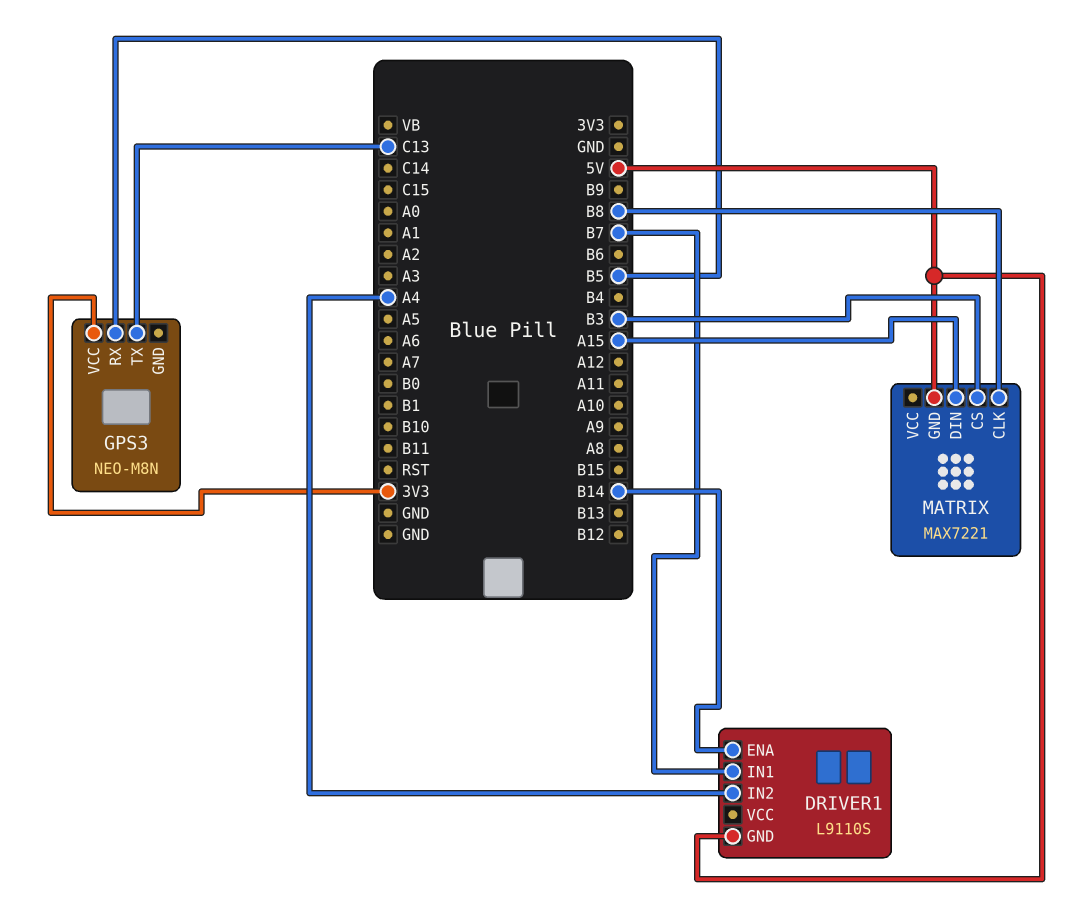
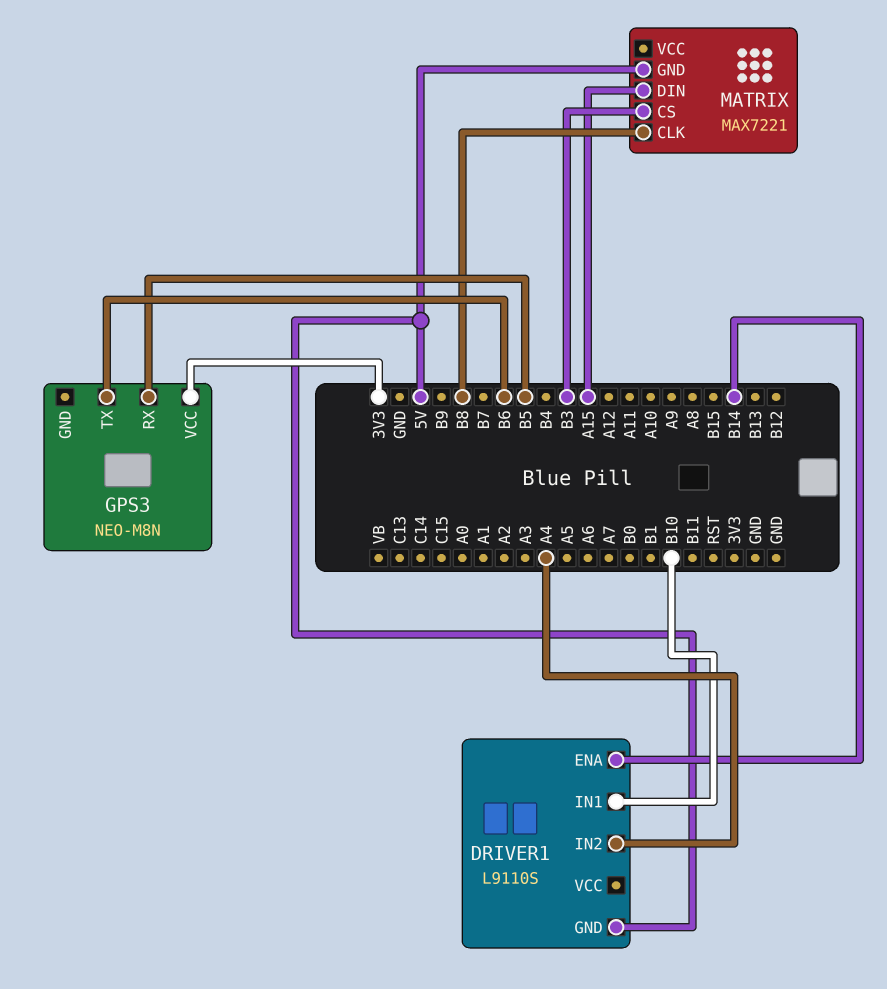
DRIVER1 pin IN1: B7 -> B10
GPS3 pin TX: C13 -> B6

